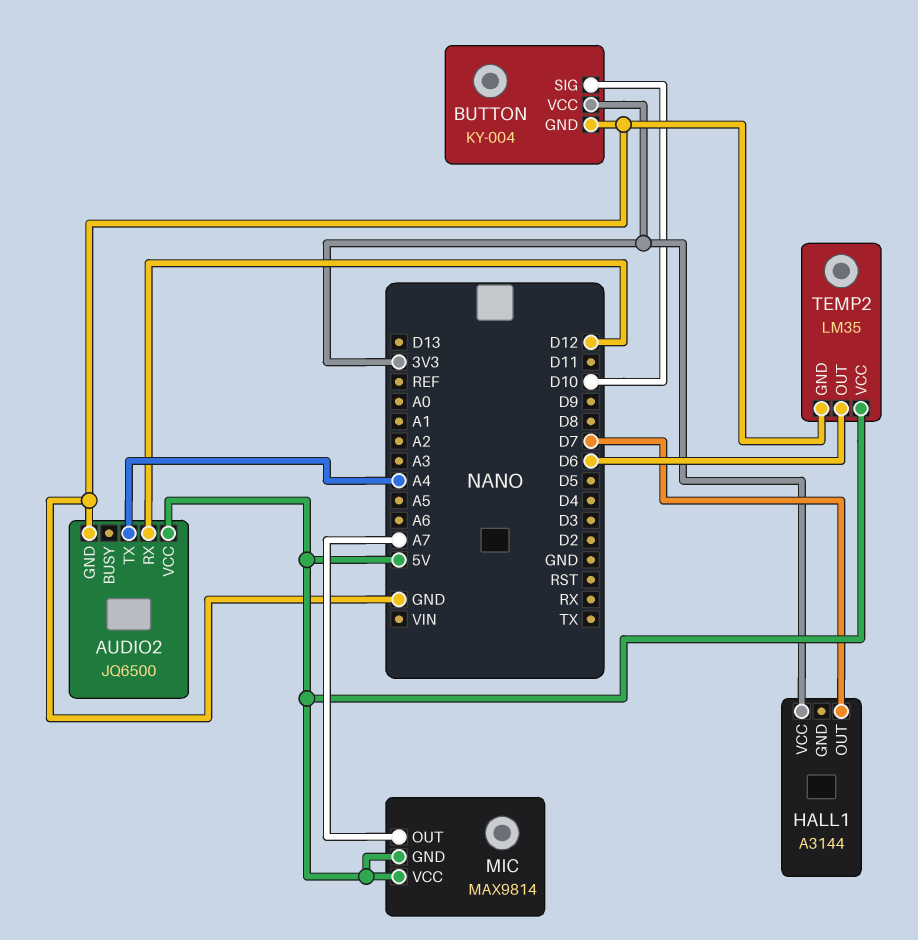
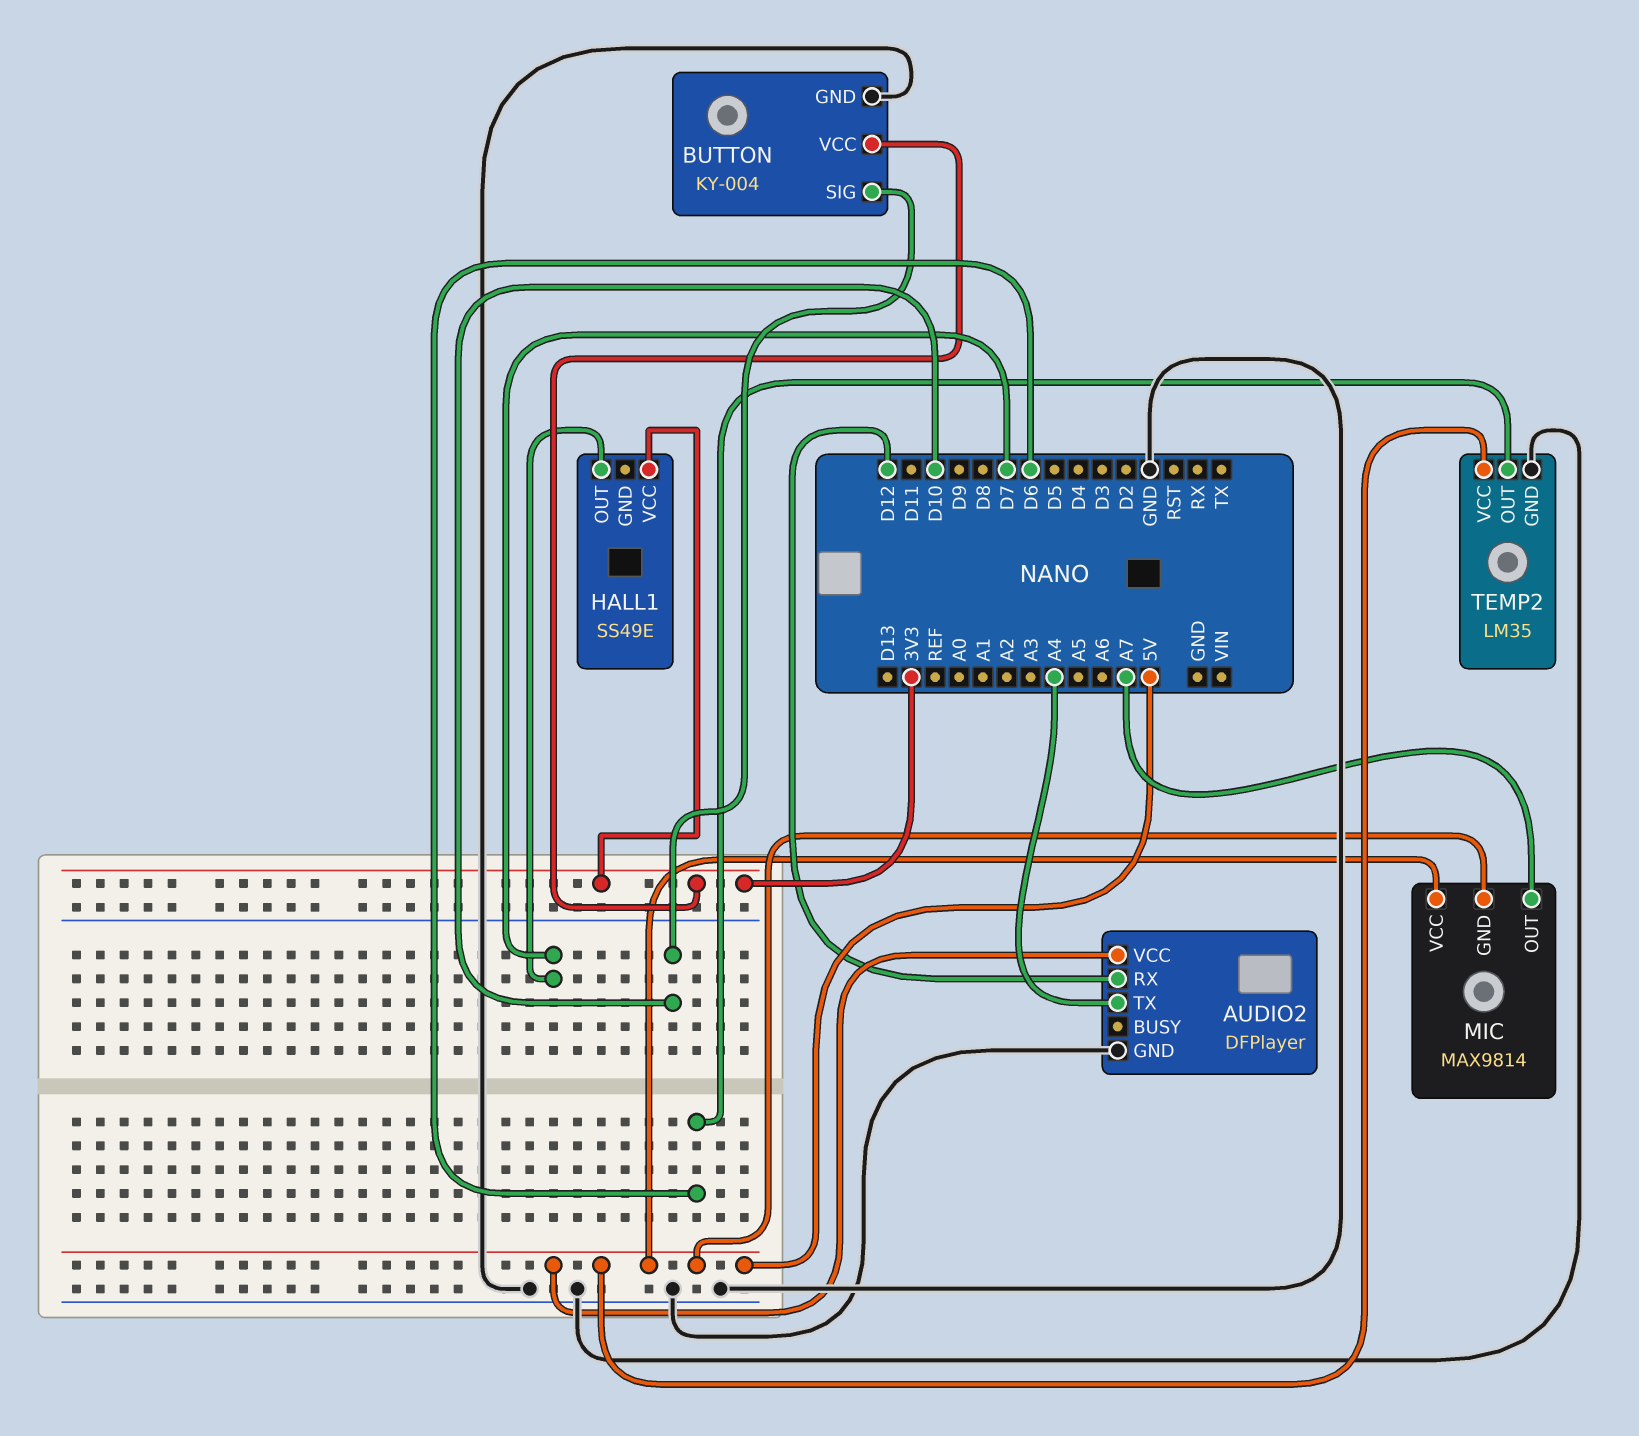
AUDIO2: JQ6500 -> DFPlayer
HALL1: A3144 -> SS49E

